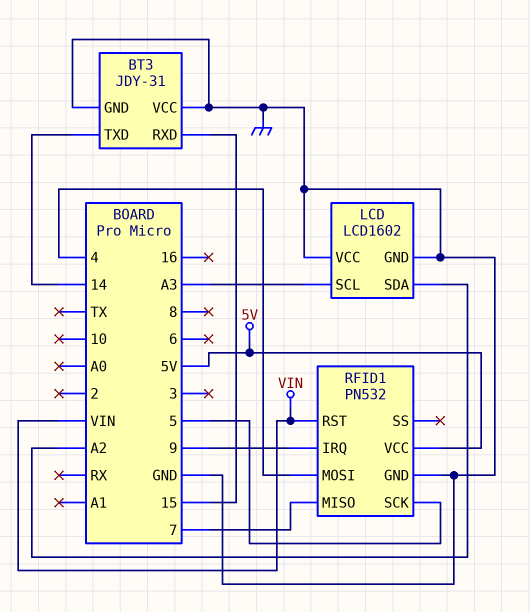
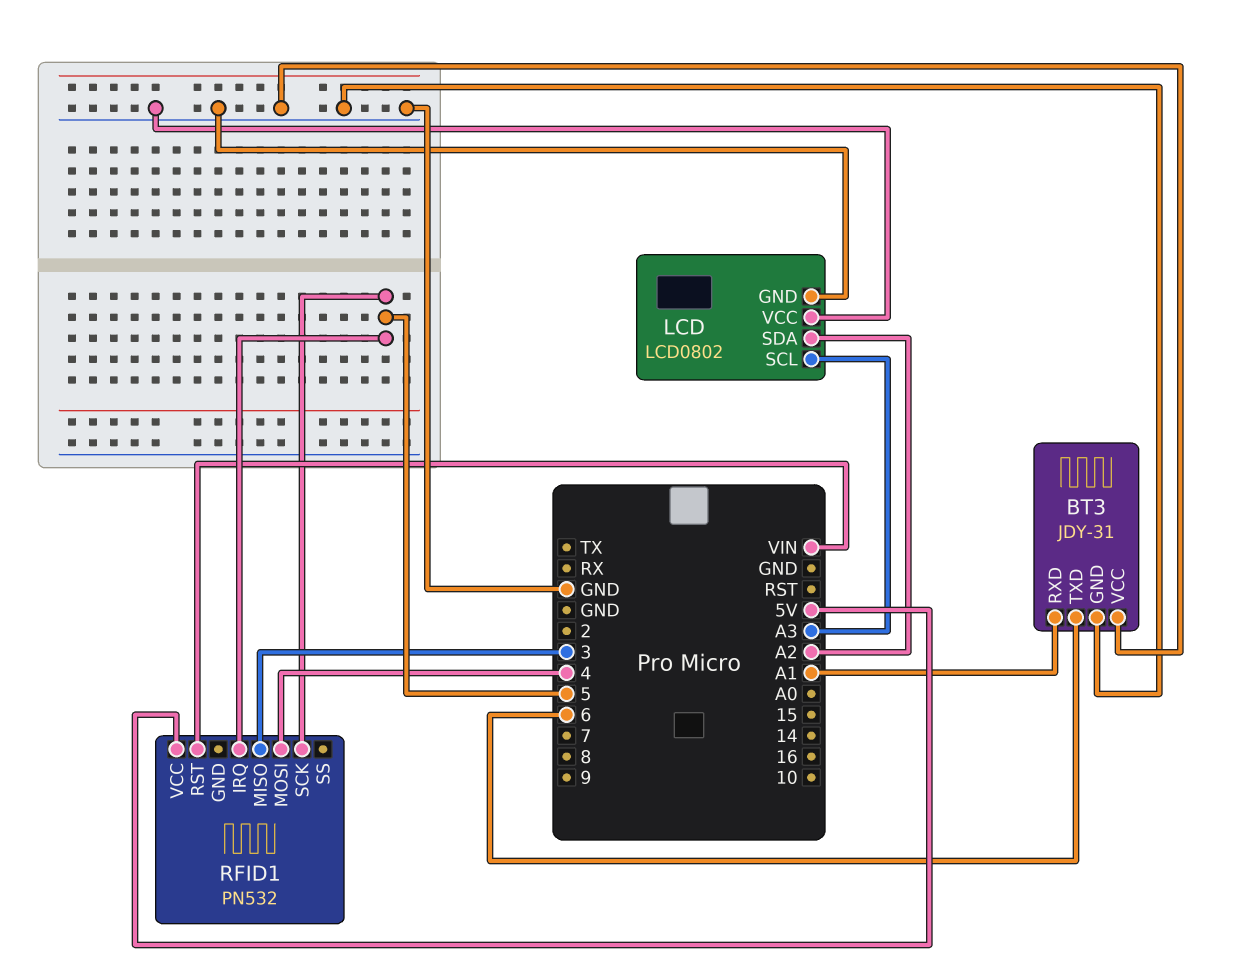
BT3 pin RXD: 15 -> A1
BT3 pin TXD: 14 -> 6
LCD: LCD1602 -> LCD0802
RFID1 pin GND: GND -> none
RFID1 pin IRQ: 9 -> 5
RFID1 pin MISO: 7 -> 3

